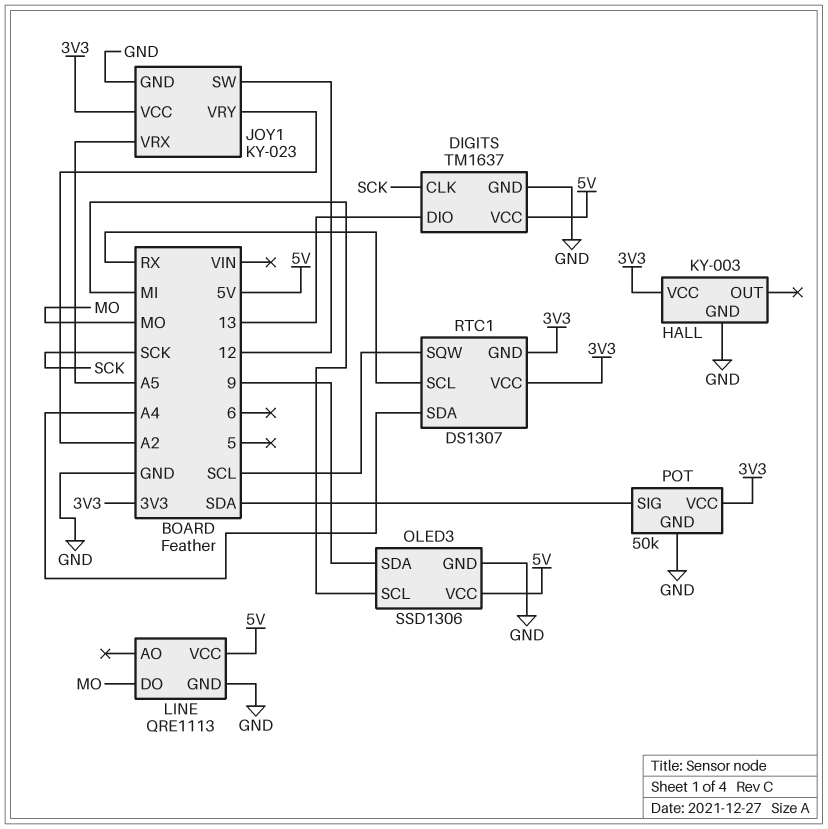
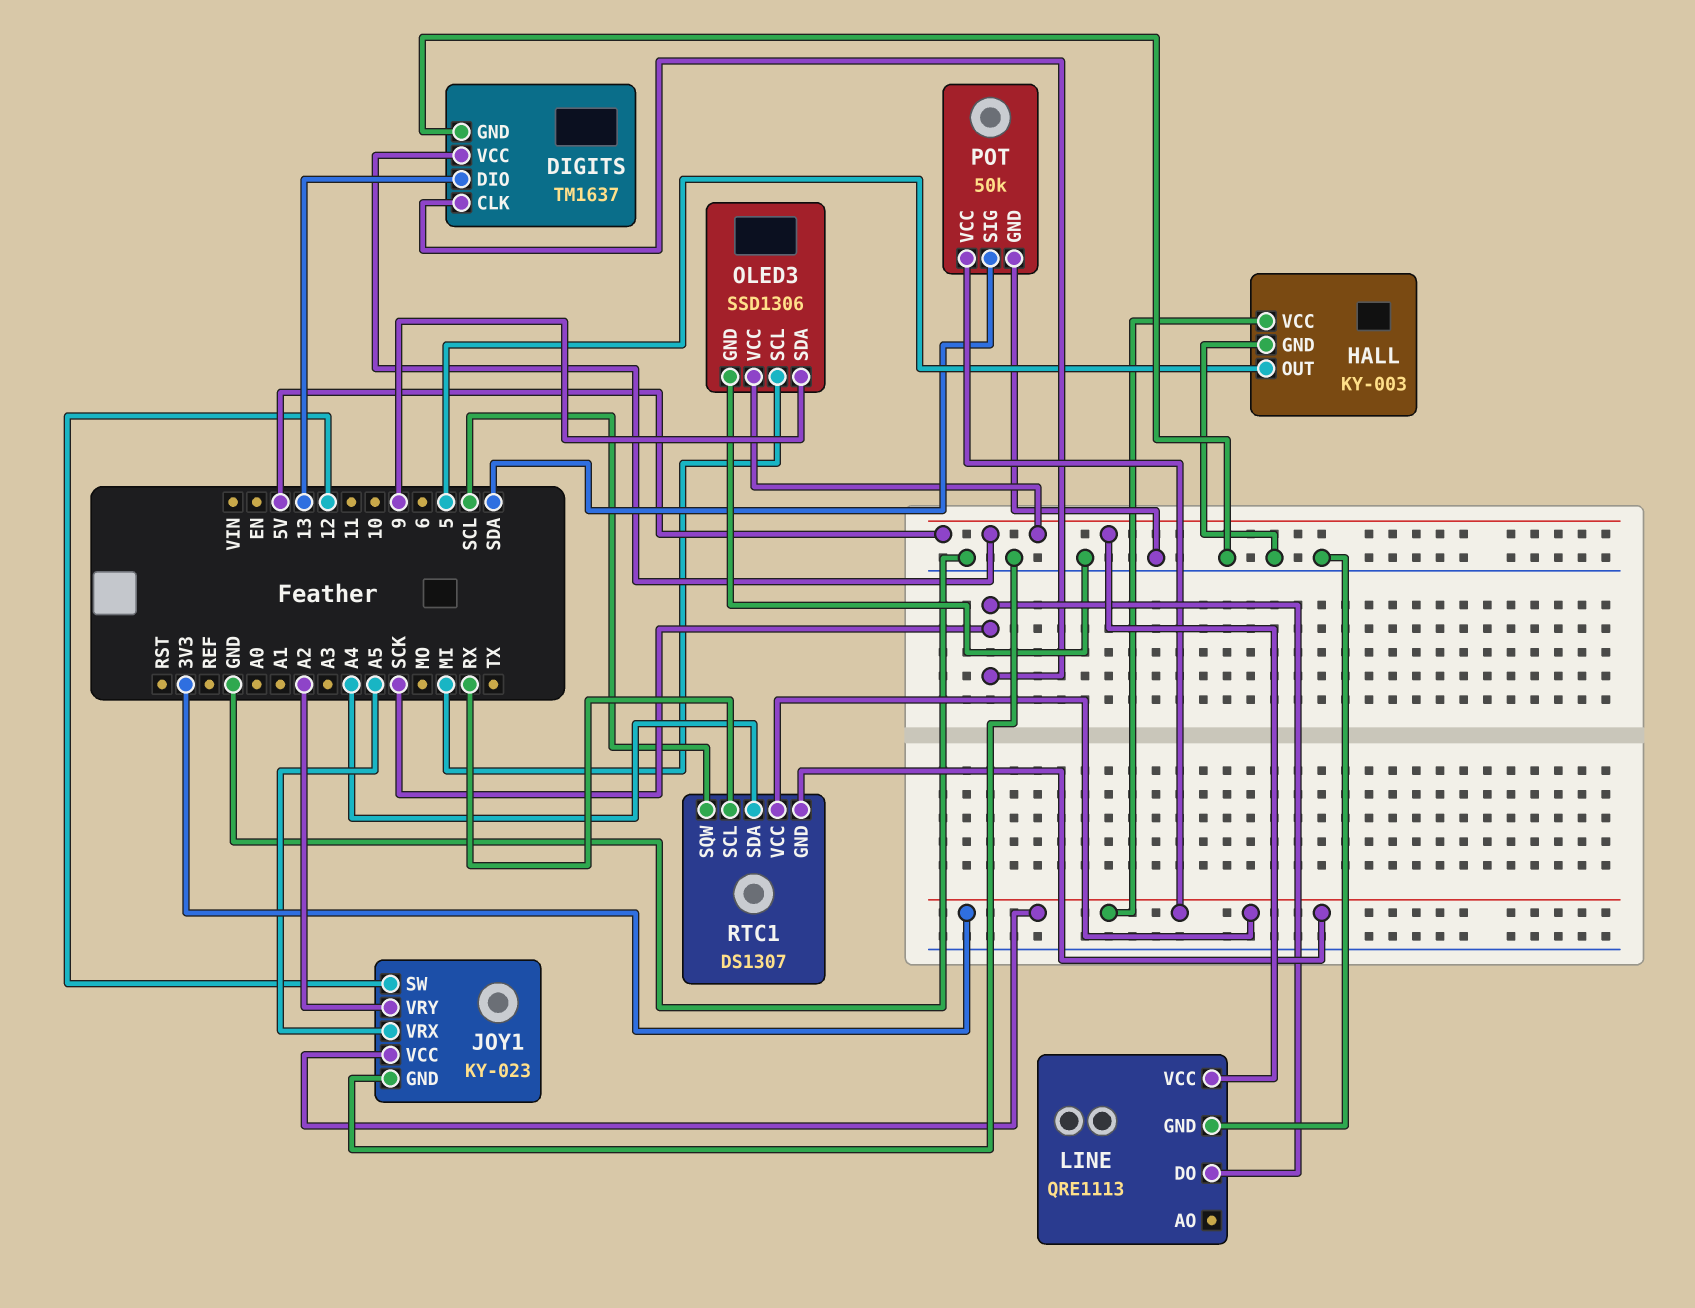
HALL pin OUT: none -> 5
LINE pin DO: MO -> SCK

